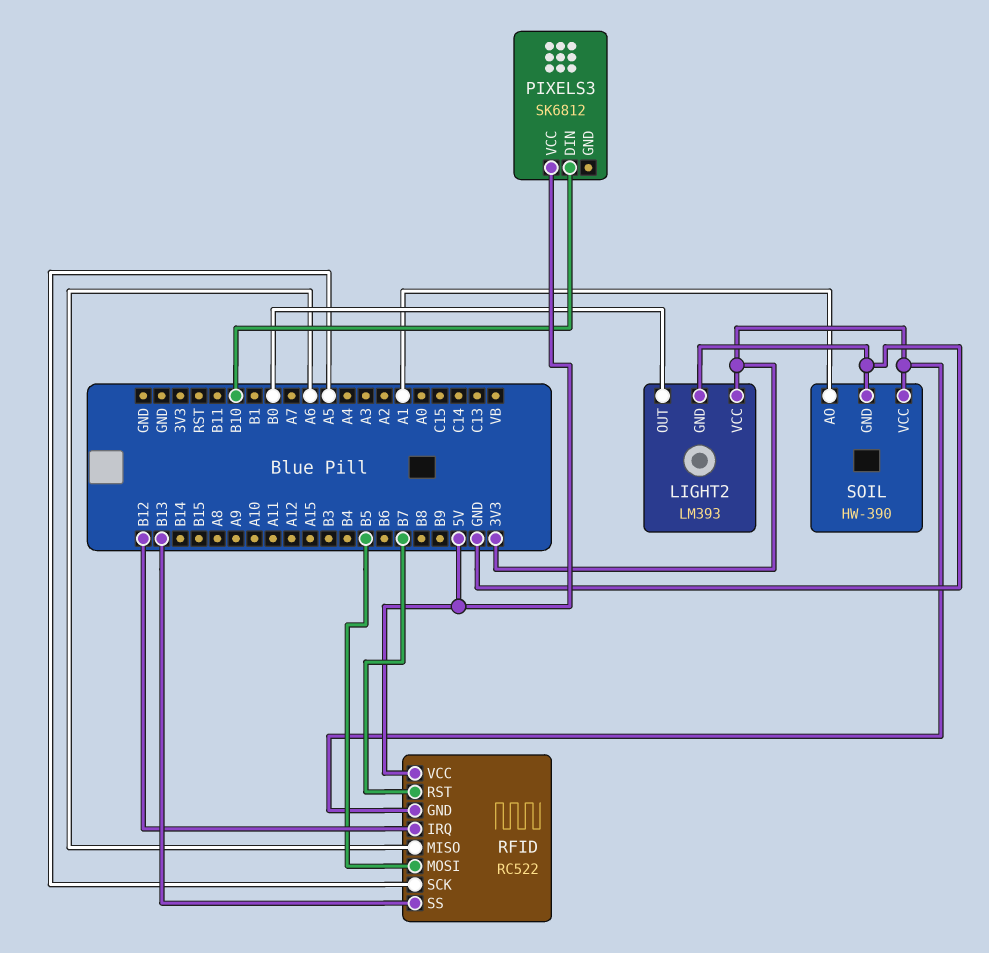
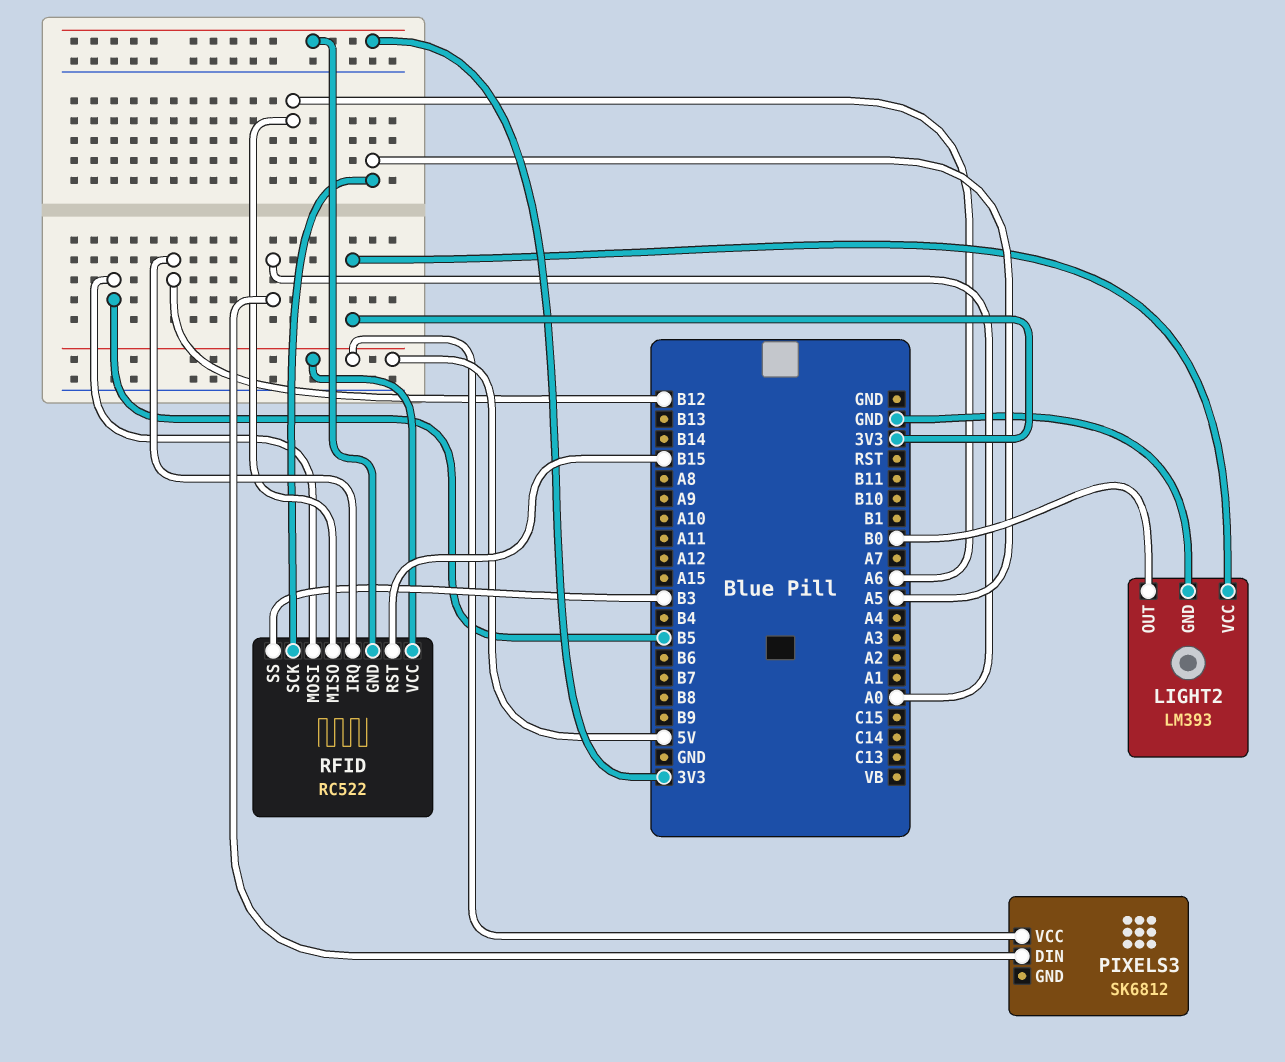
PIXELS3 pin DIN: B10 -> A0
RFID pin RST: B7 -> B15
RFID pin SS: B13 -> B3
SOIL: HW-390 -> none
SOIL pin AO: A1 -> none
SOIL pin GND: GND -> none
SOIL pin VCC: 3V3 -> none

